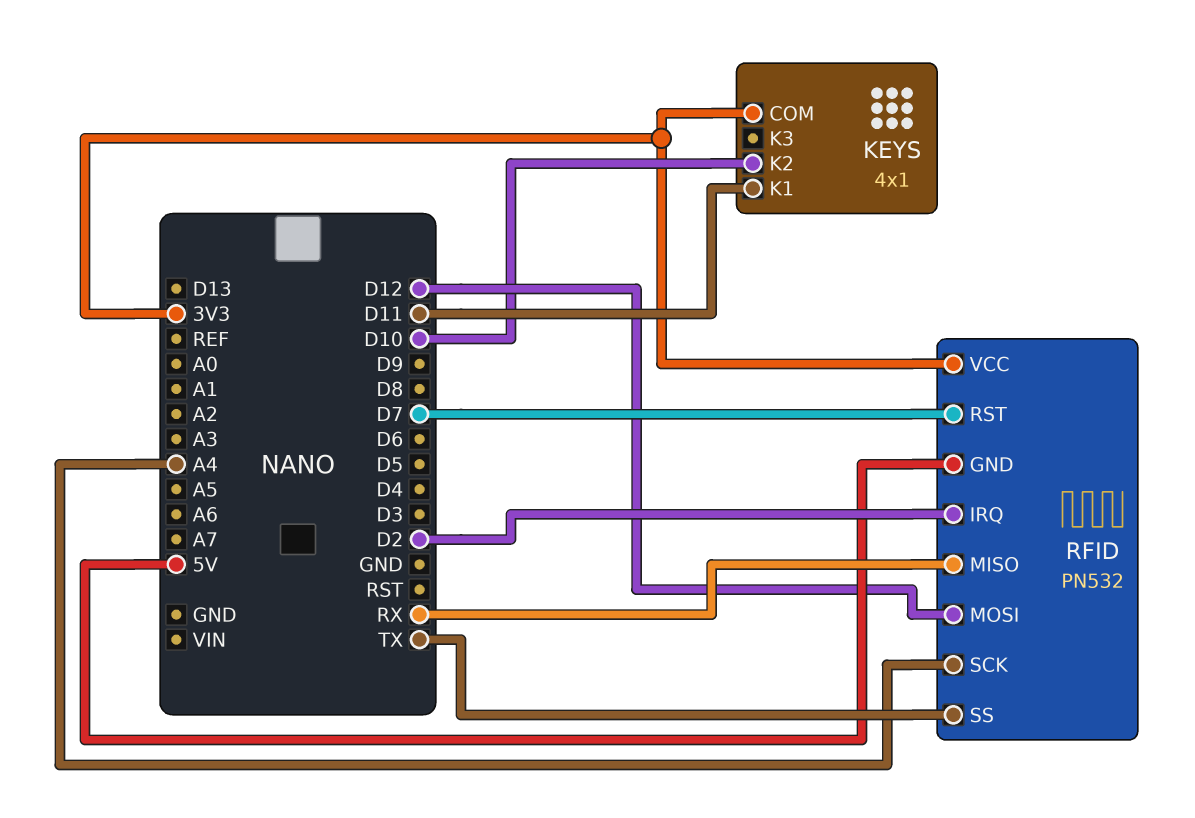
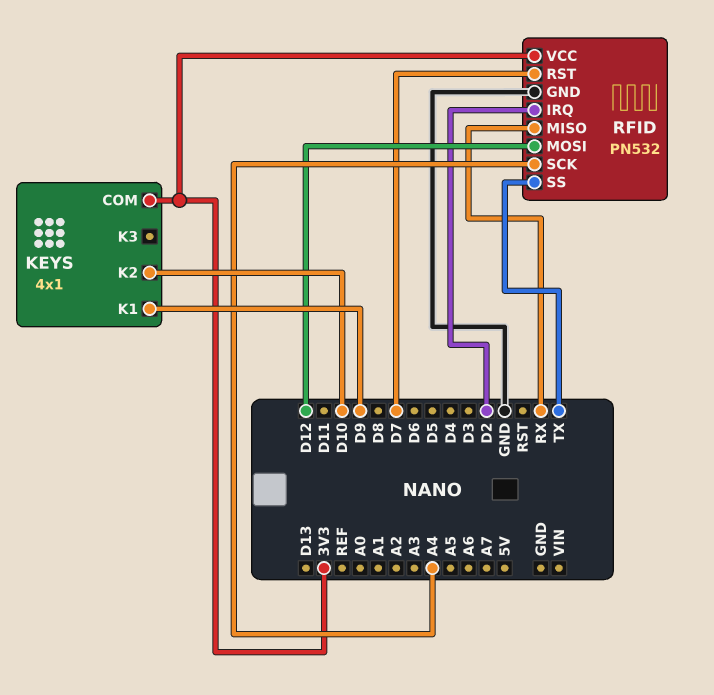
KEYS pin K1: D11 -> D9
RFID pin GND: 5V -> GND

